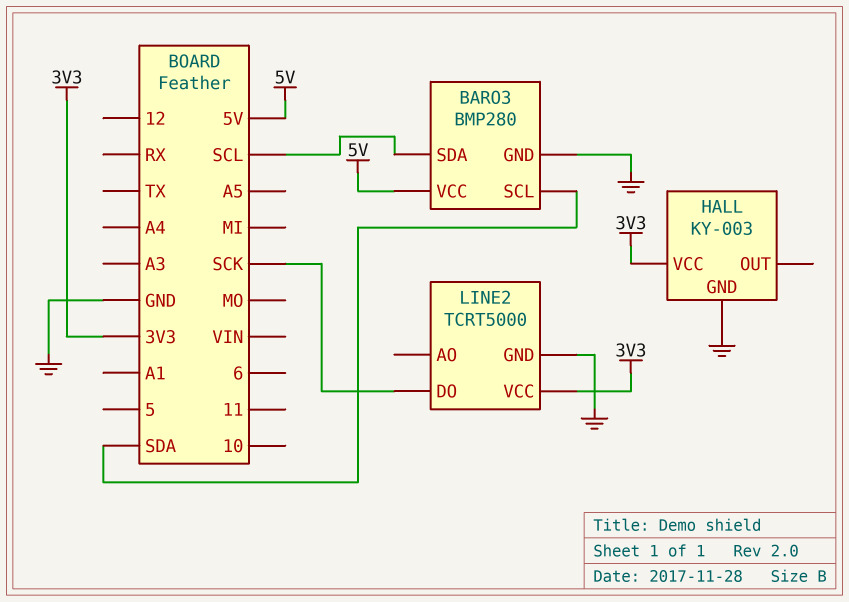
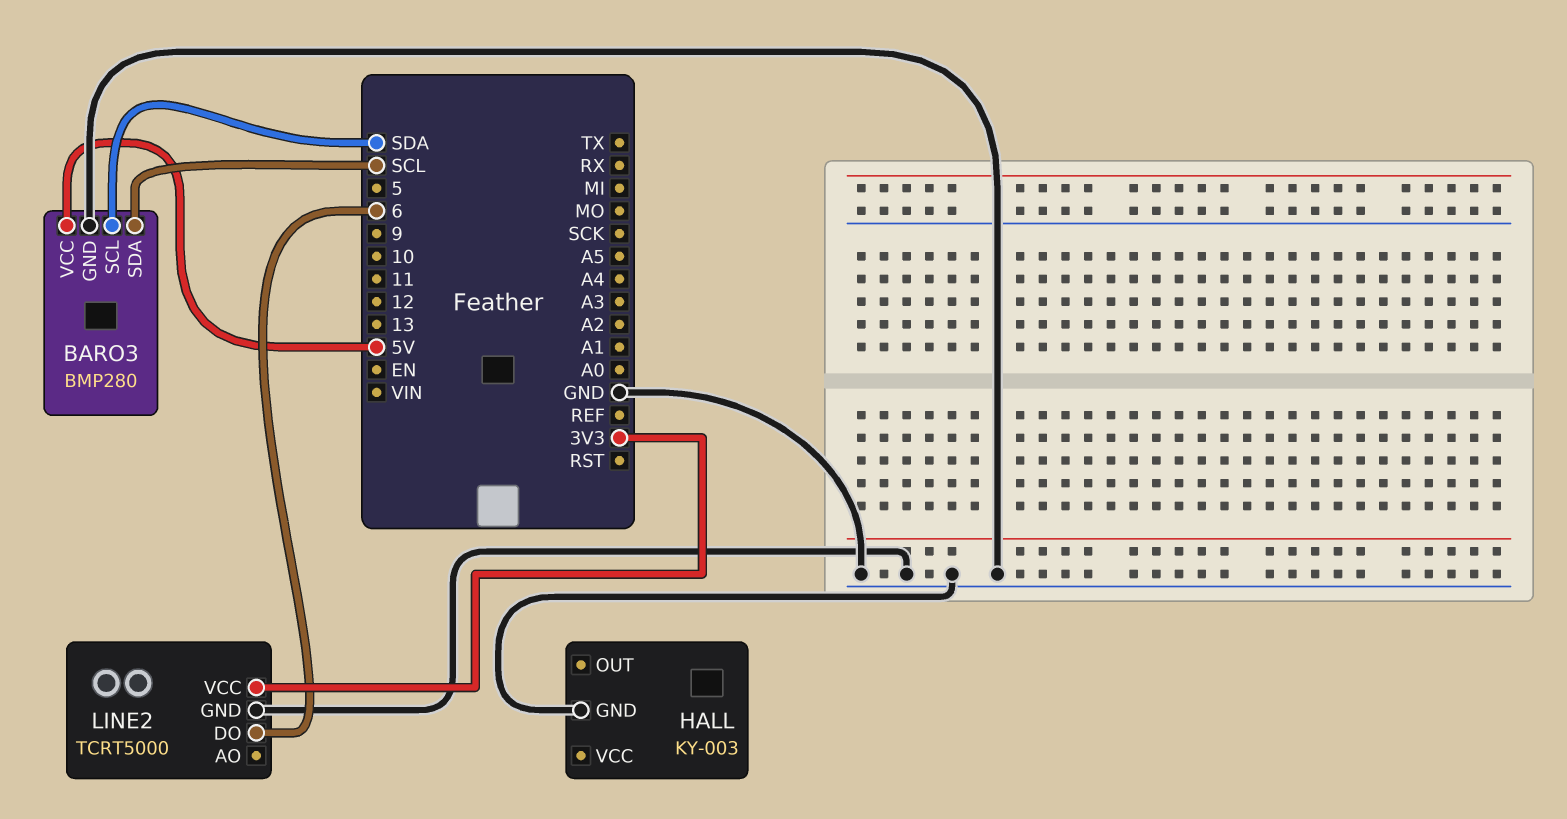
HALL pin VCC: 3V3 -> none
LINE2 pin DO: SCK -> 6

